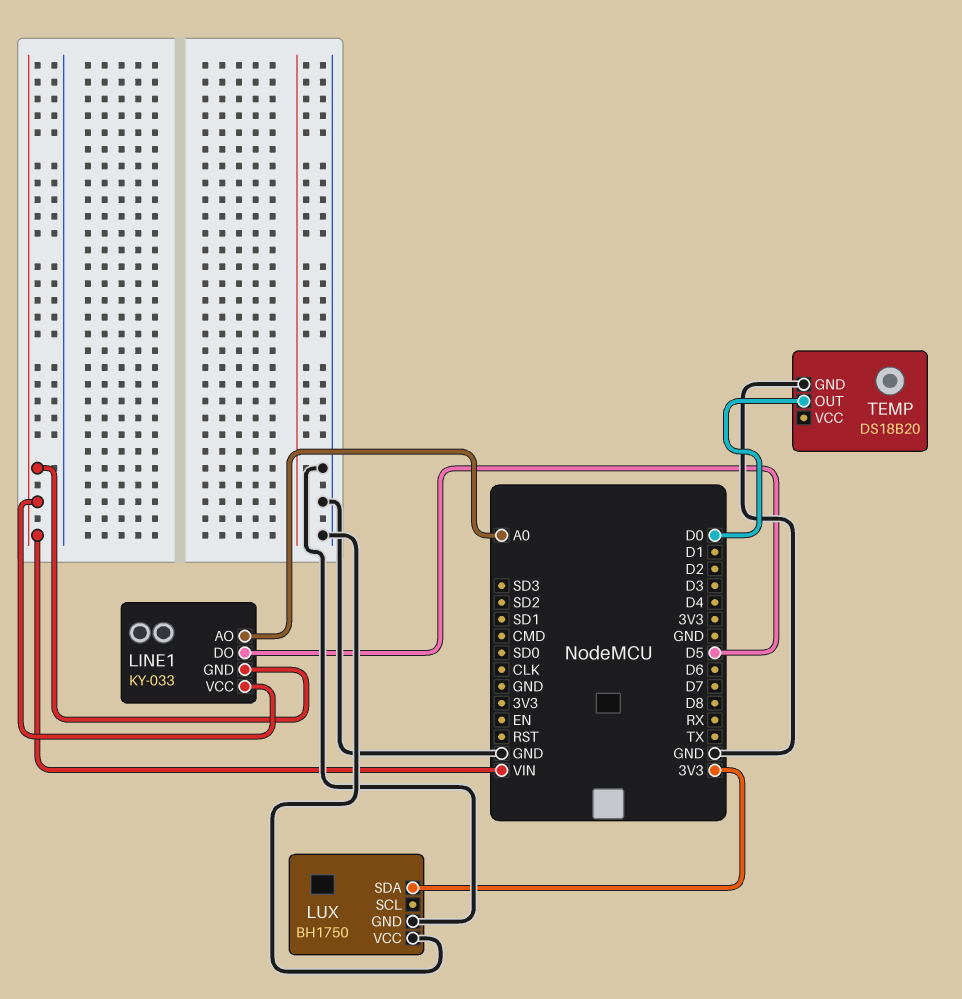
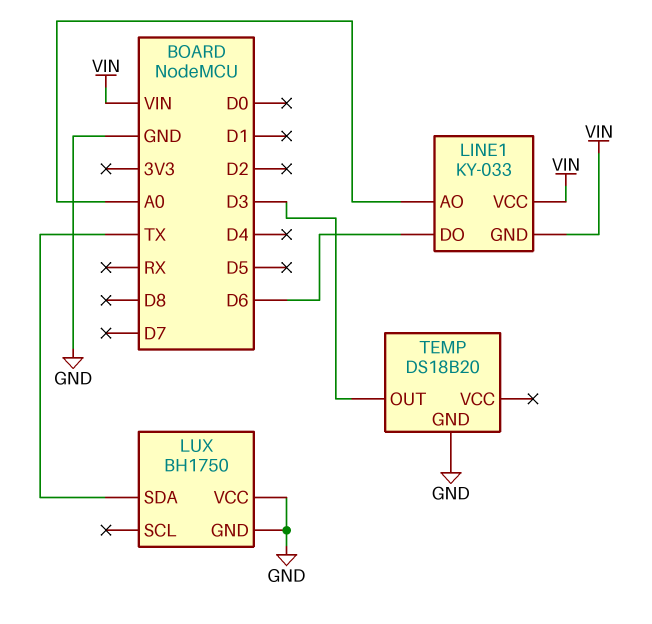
LINE1 pin DO: D5 -> D6
LUX pin SDA: 3V3 -> TX
TEMP pin OUT: D0 -> D3

